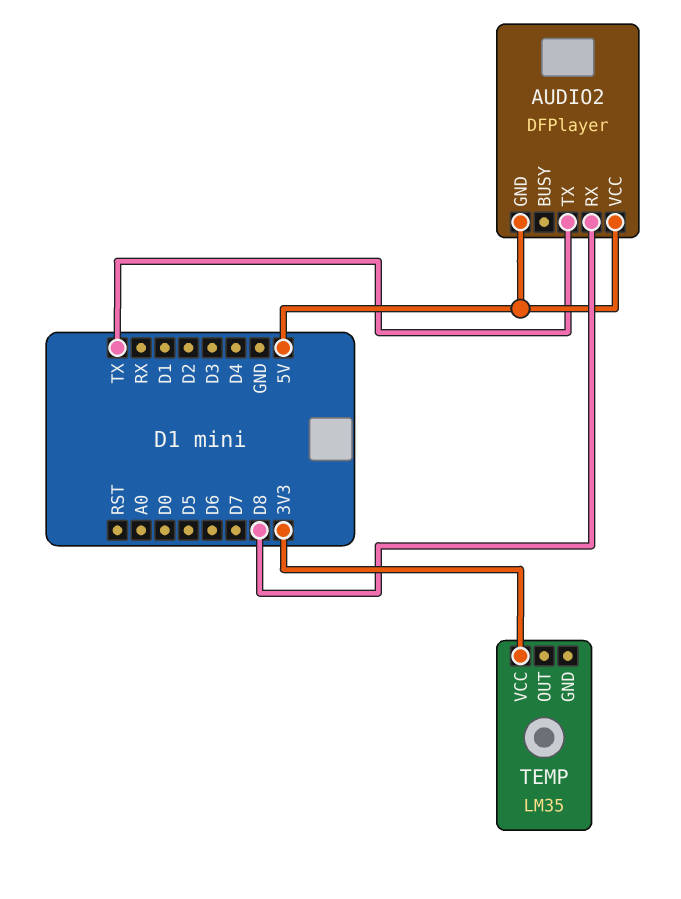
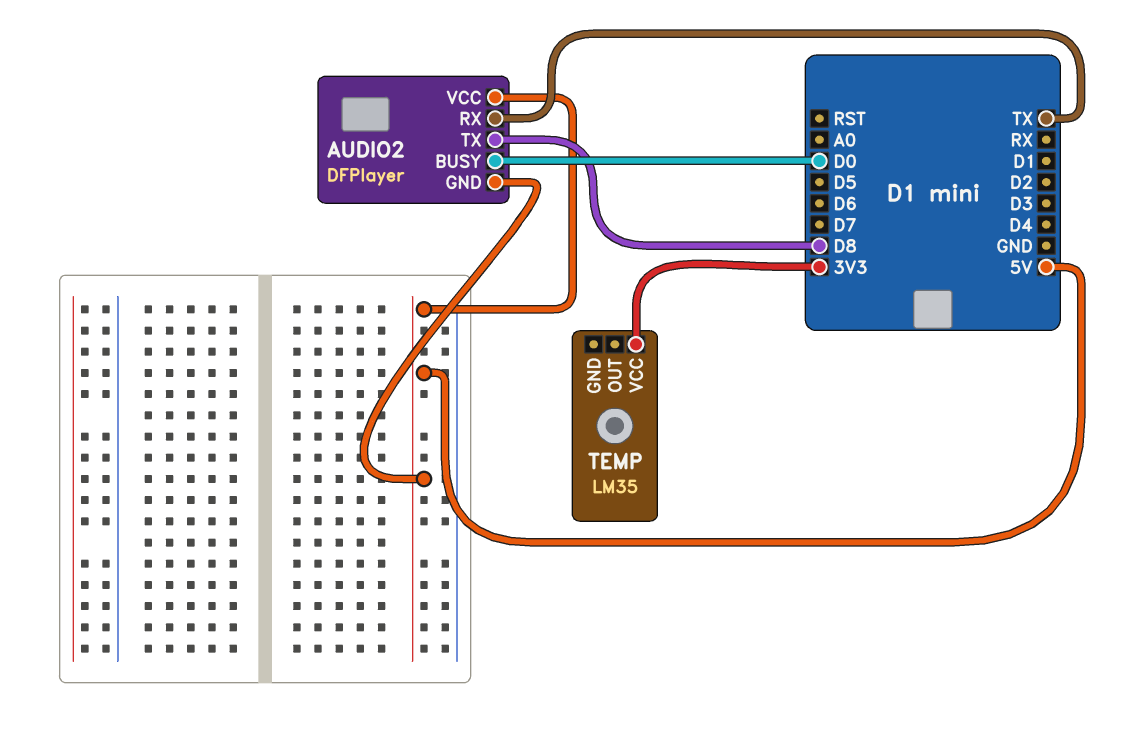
AUDIO2 pin BUSY: none -> D0
AUDIO2 pin RX: D8 -> TX
AUDIO2 pin TX: TX -> D8

